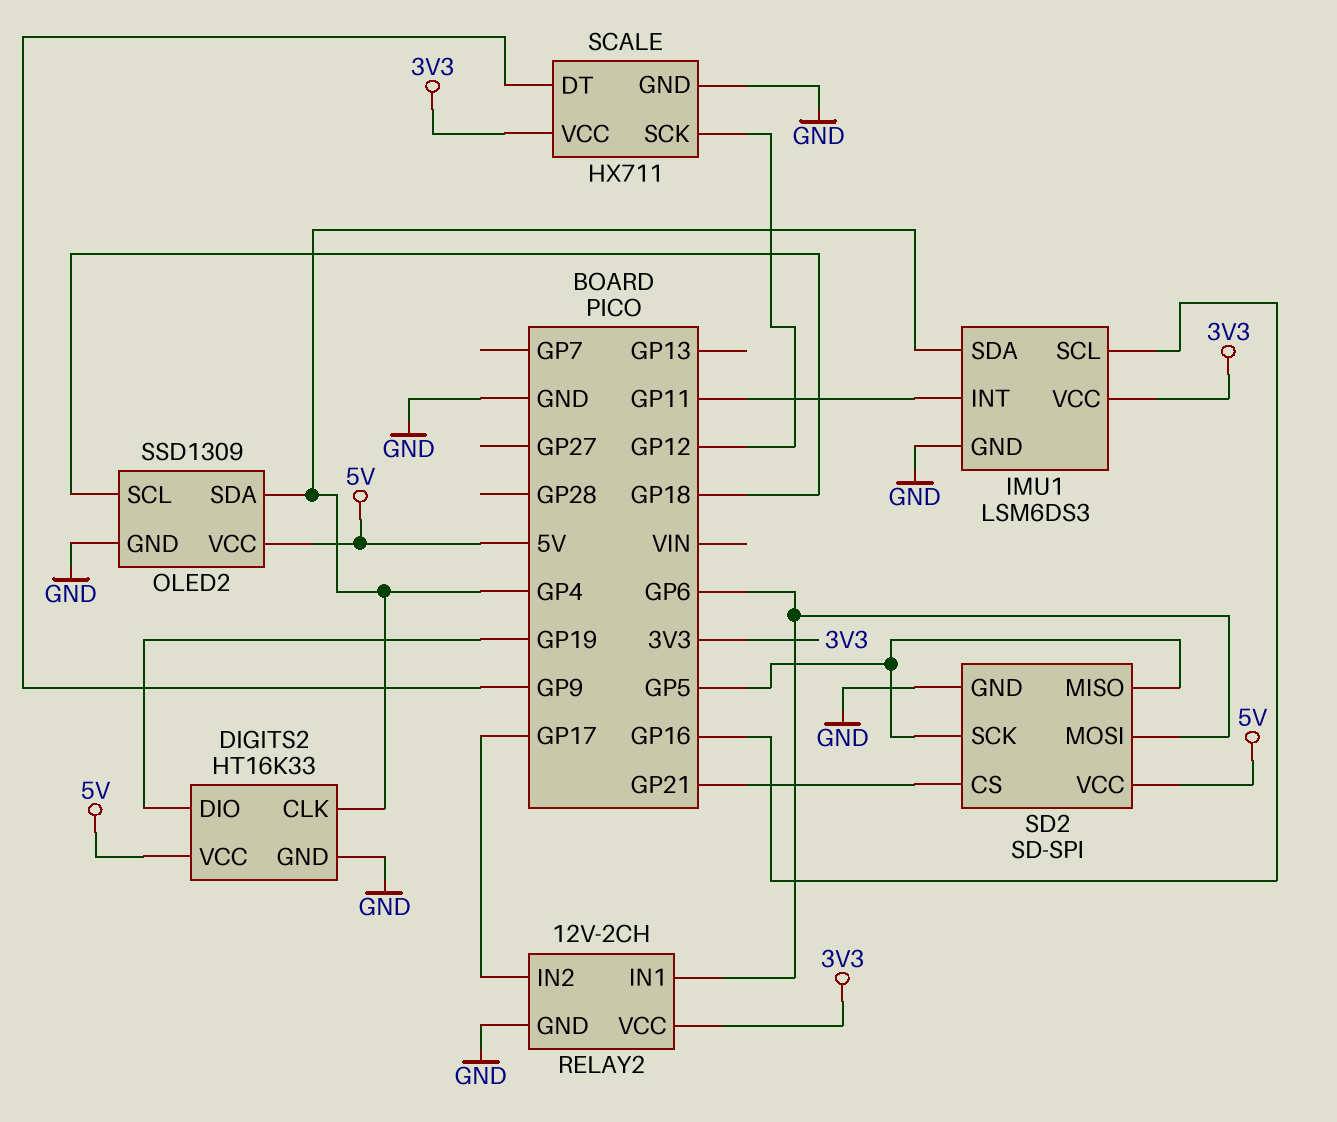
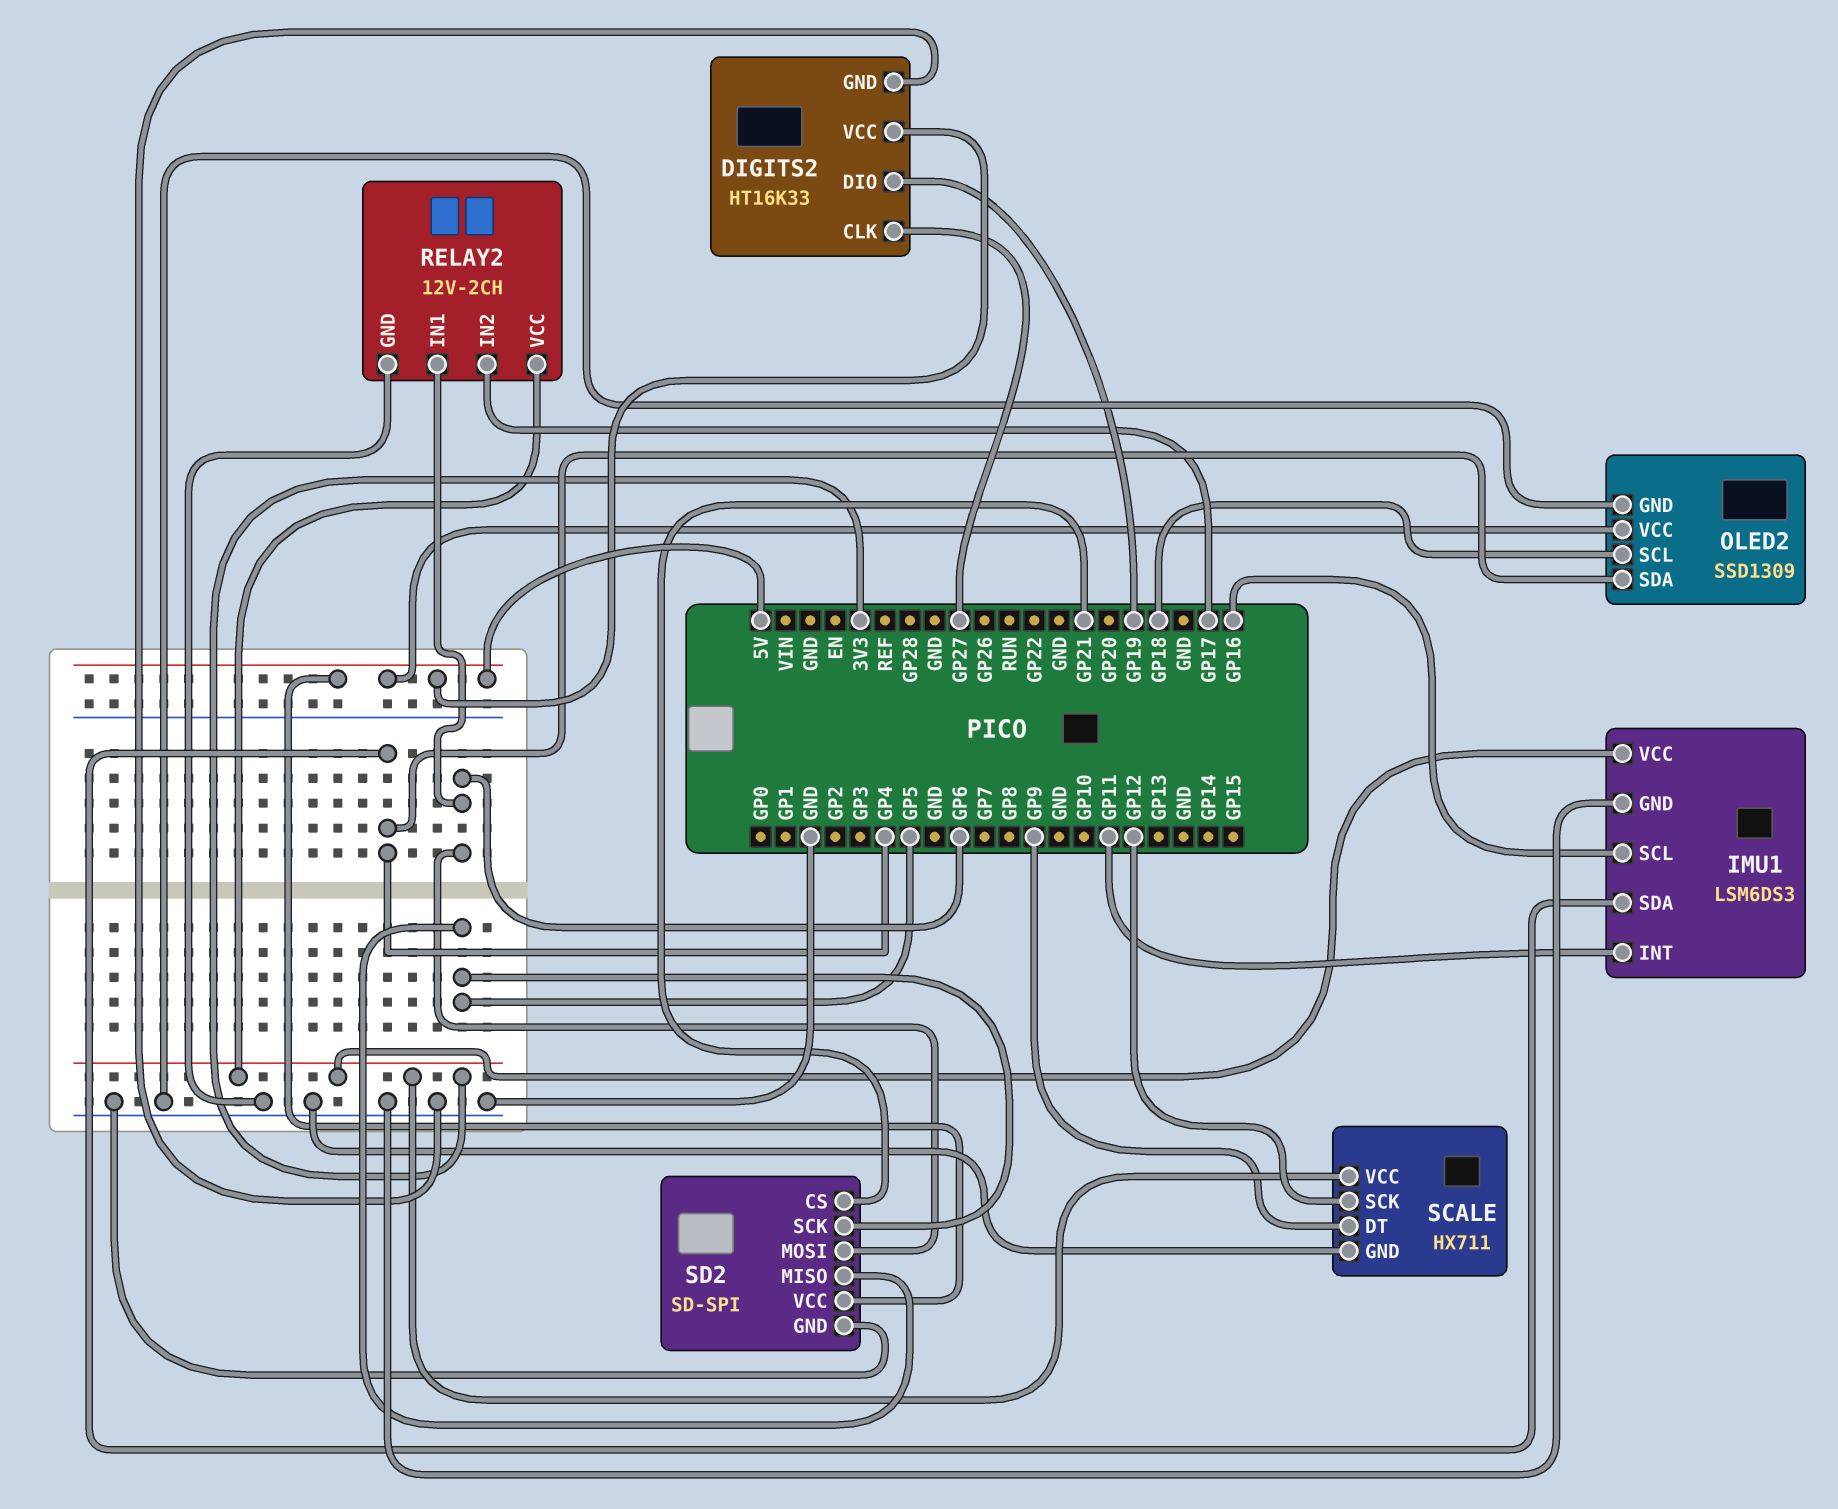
DIGITS2 pin CLK: GP4 -> GP27

